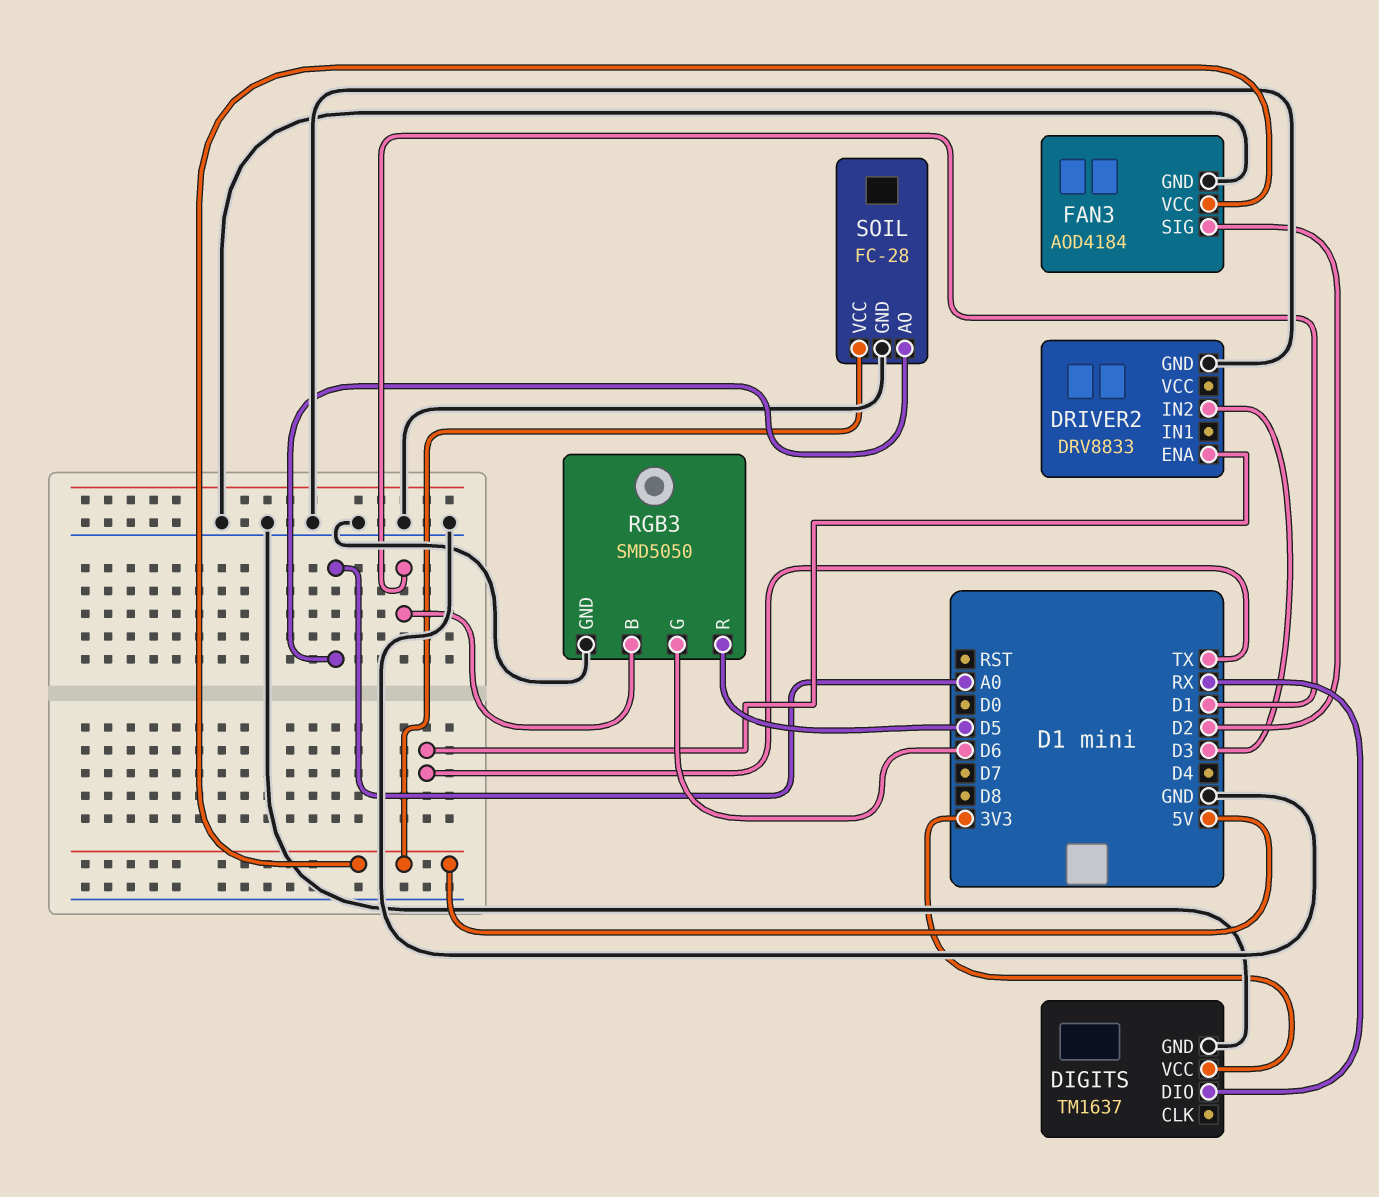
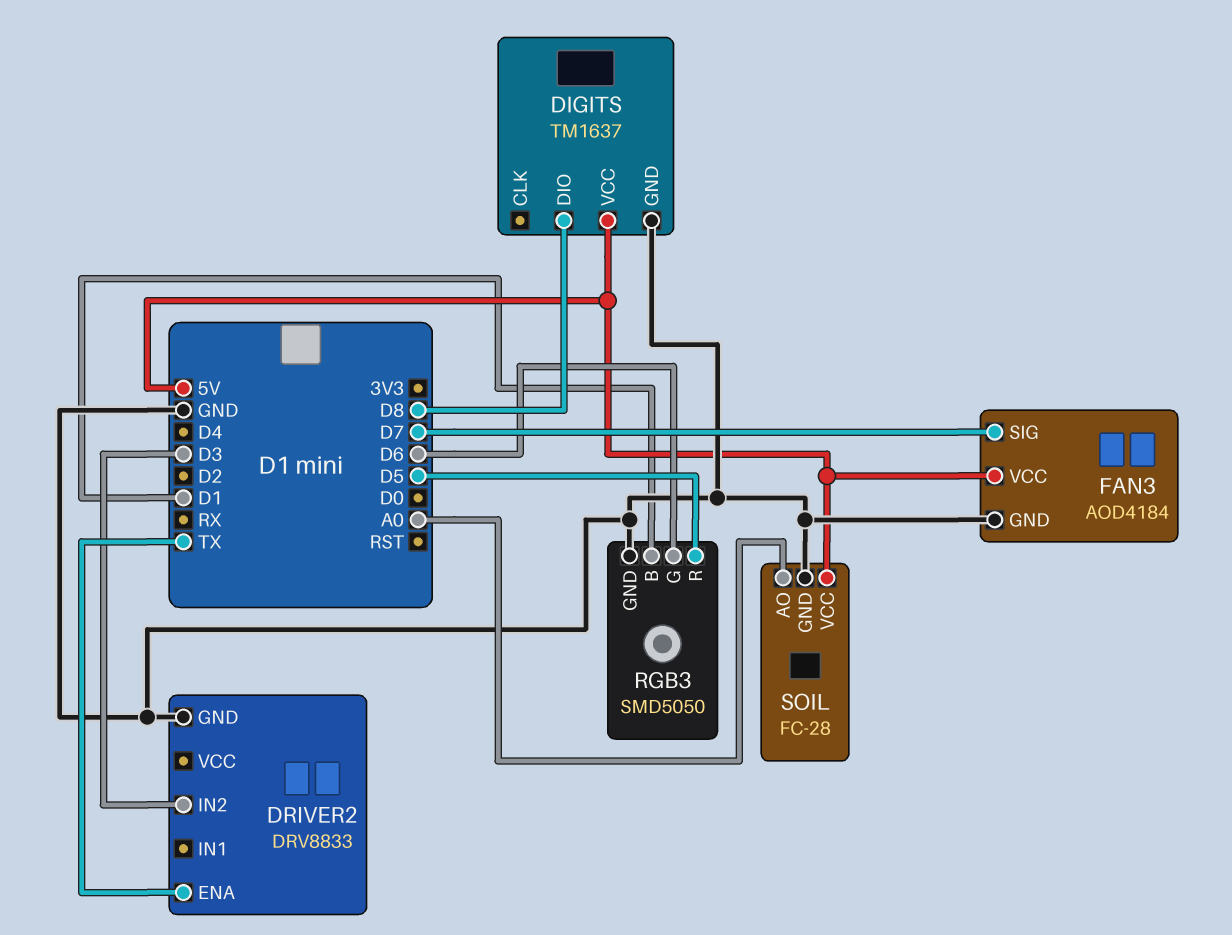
DIGITS pin DIO: RX -> D8
DIGITS pin VCC: 3V3 -> 5V
FAN3 pin SIG: D2 -> D7

